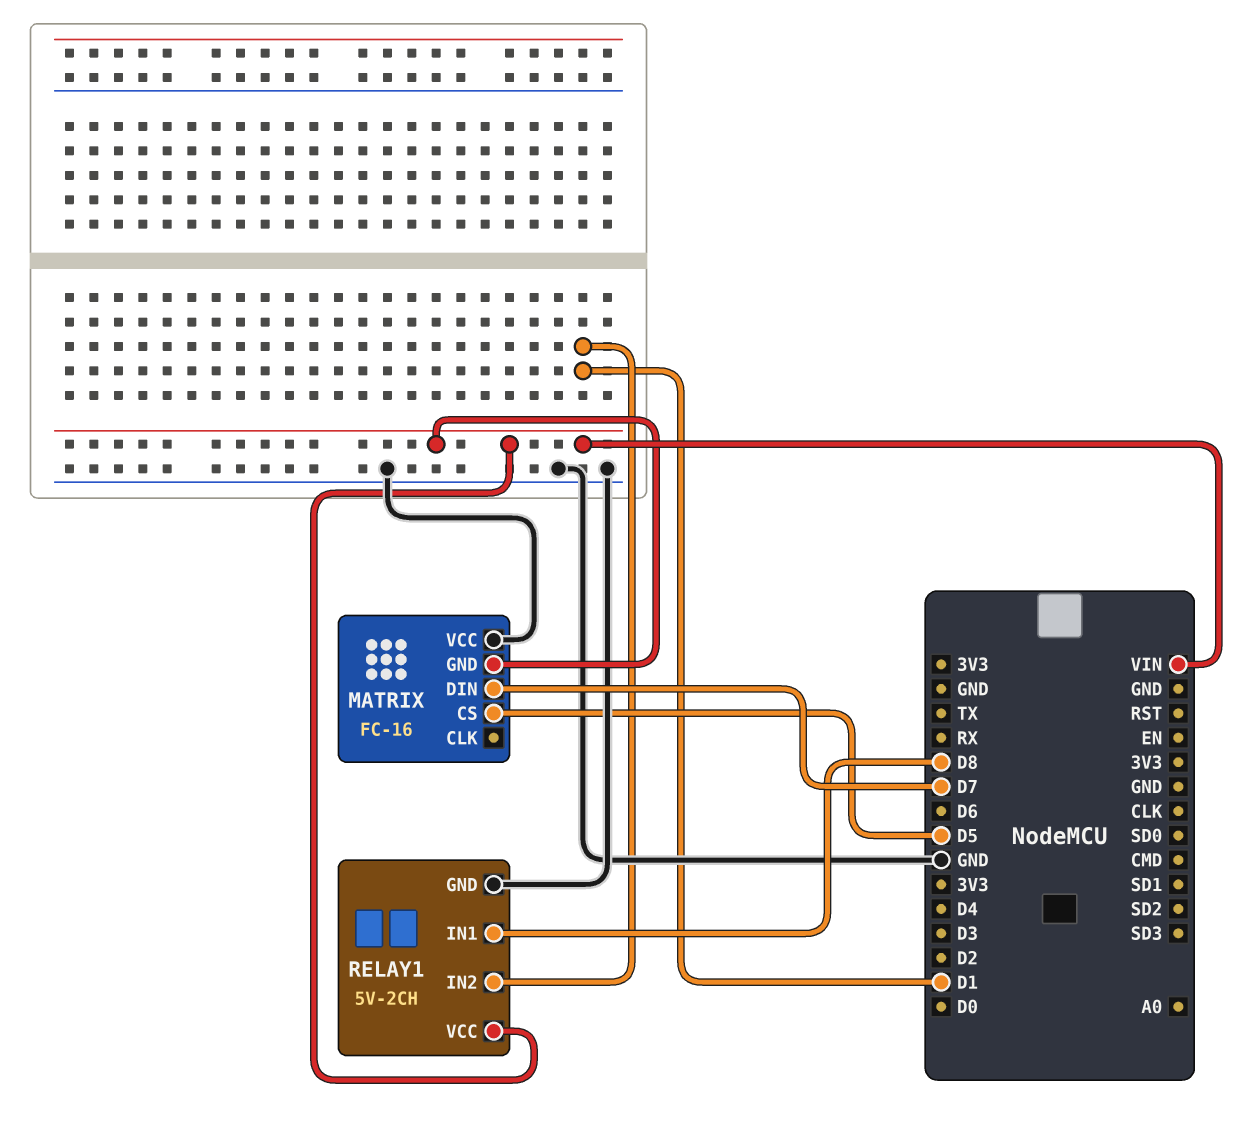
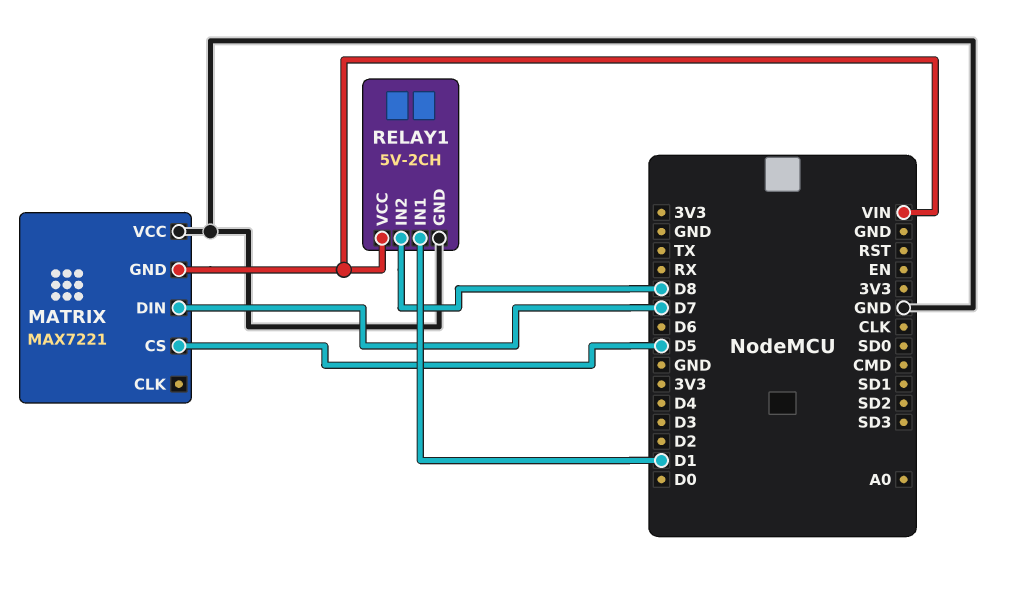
MATRIX: FC-16 -> MAX7221
RELAY1 pin IN1: D8 -> D1
RELAY1 pin IN2: D1 -> D8

